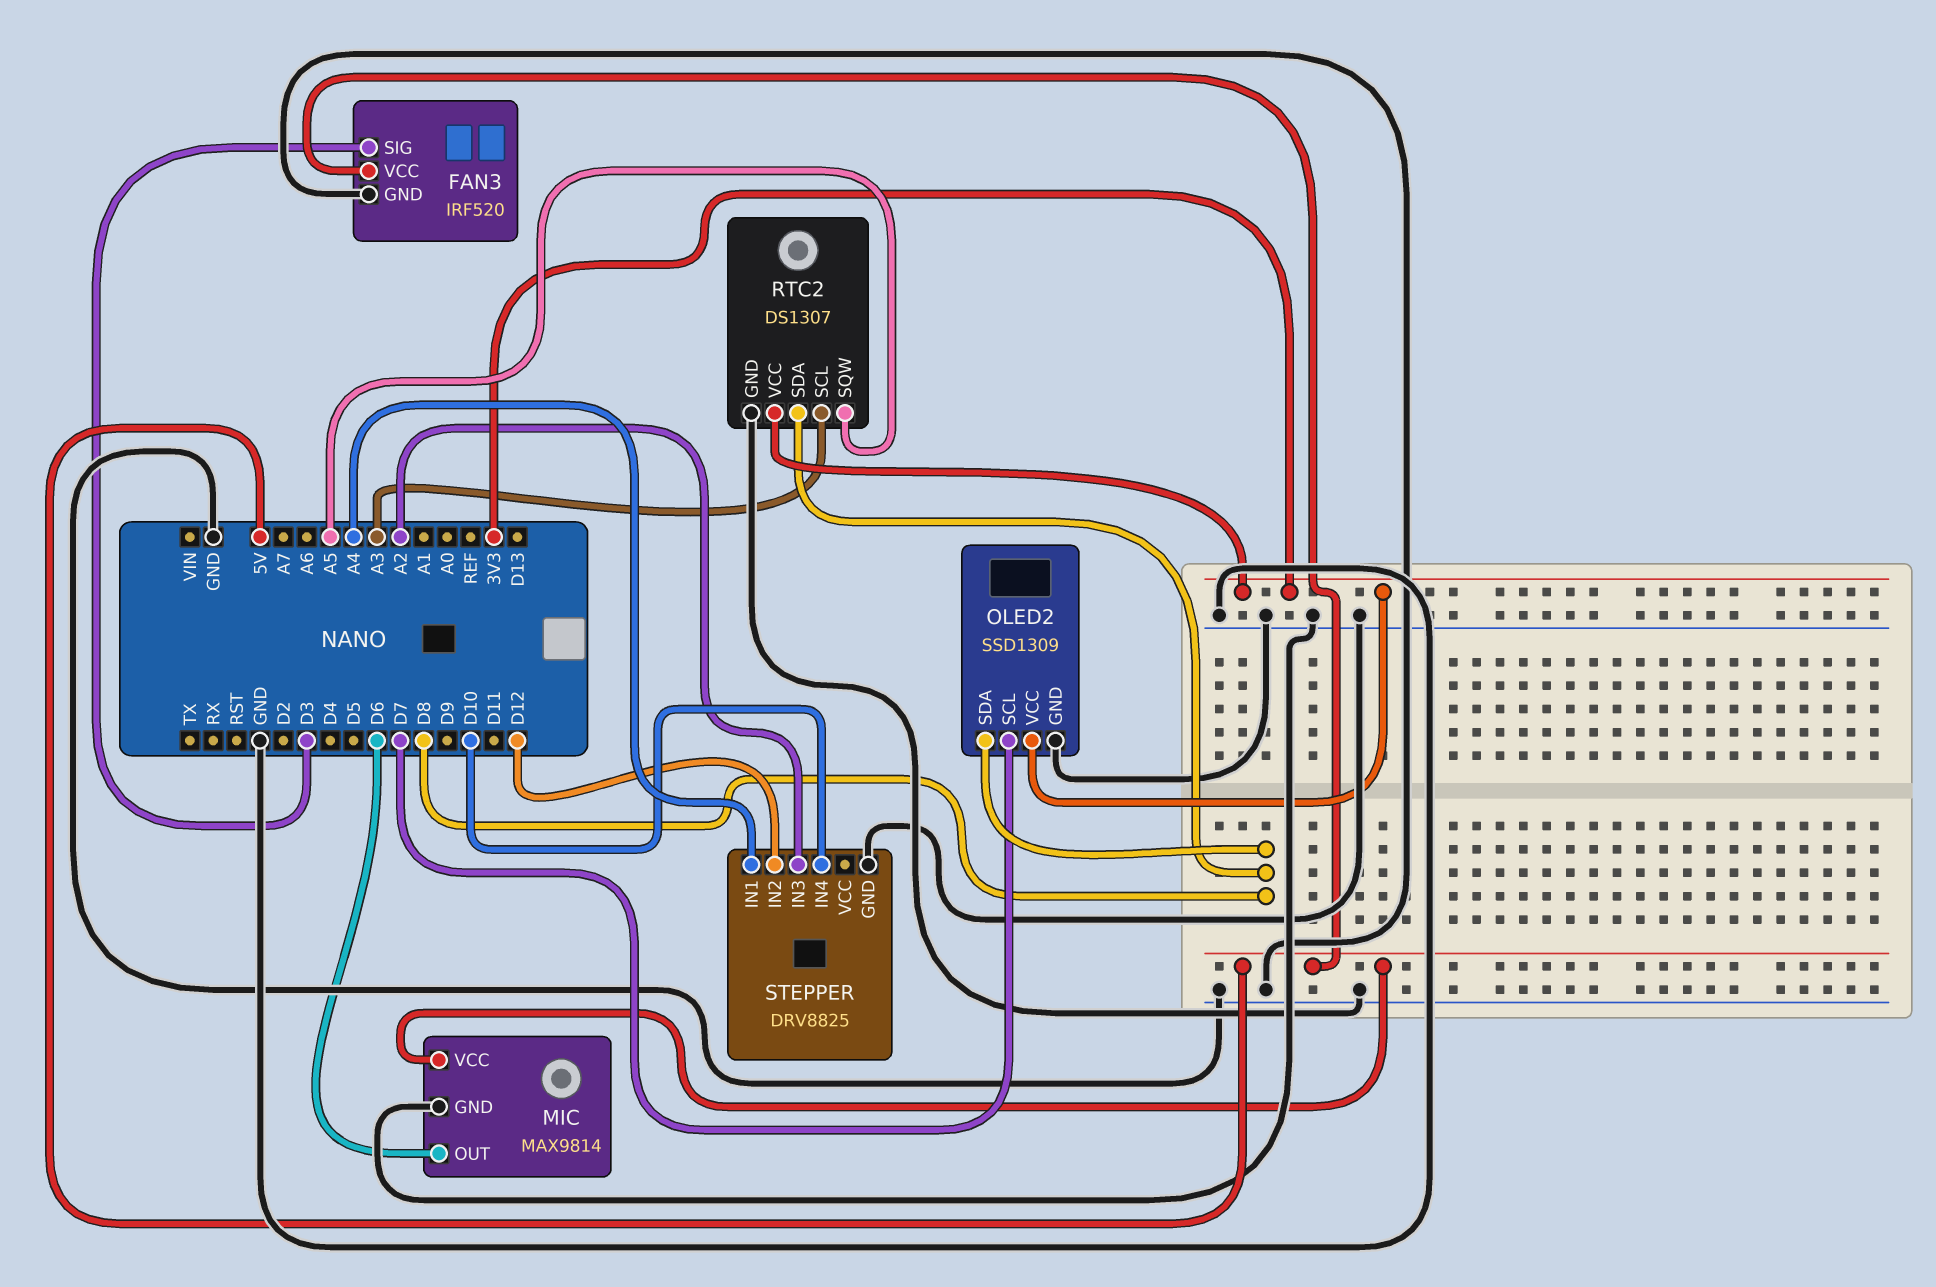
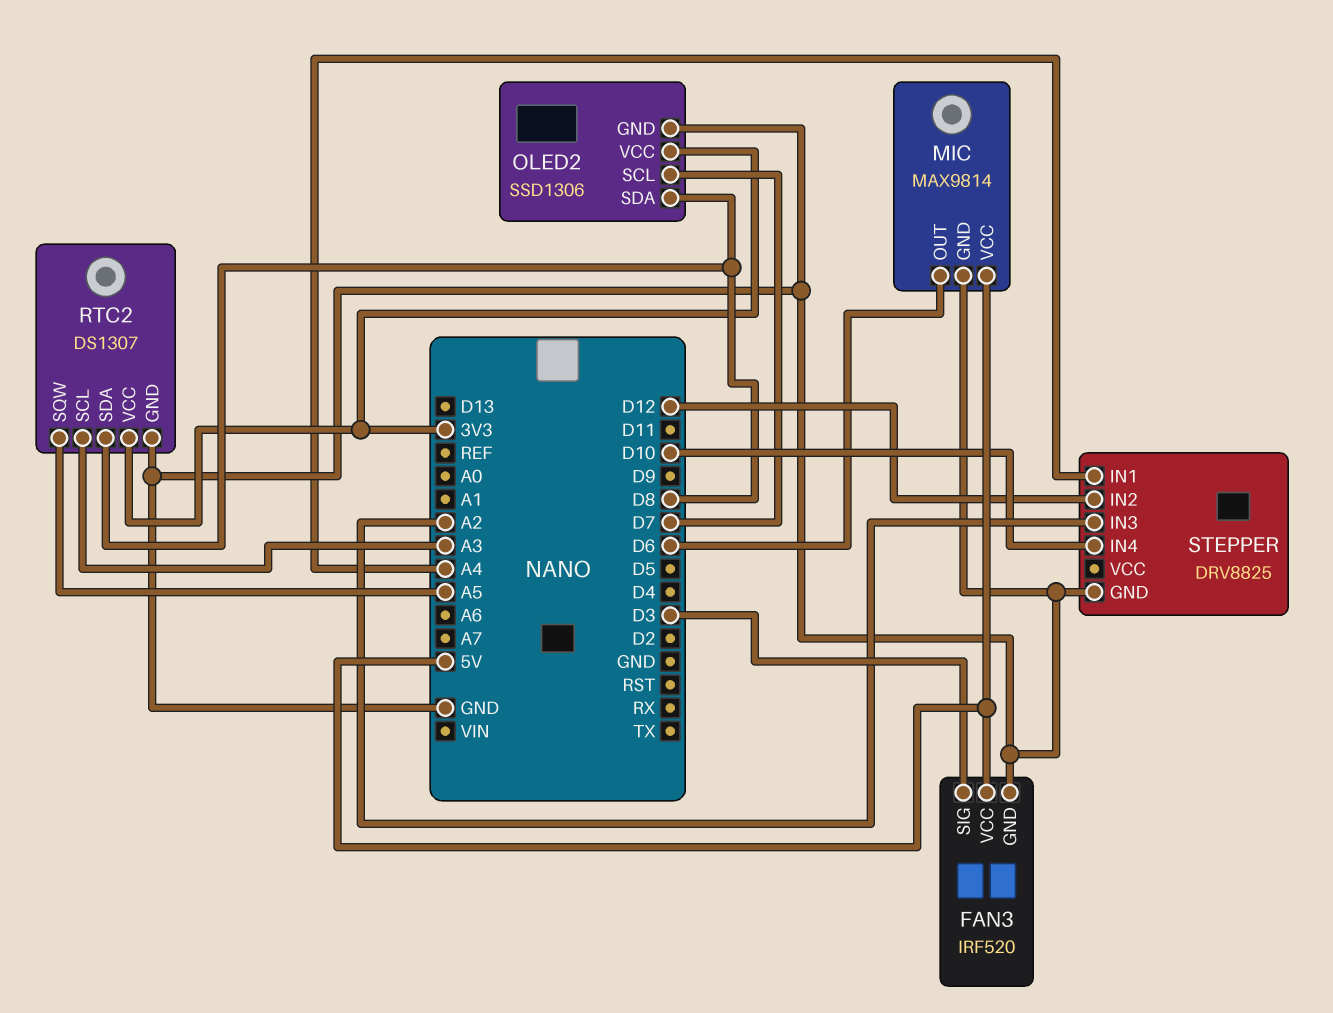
OLED2: SSD1309 -> SSD1306

